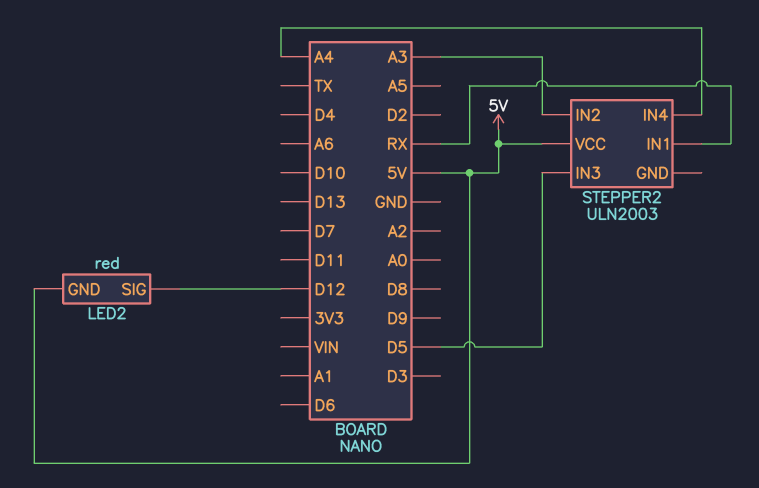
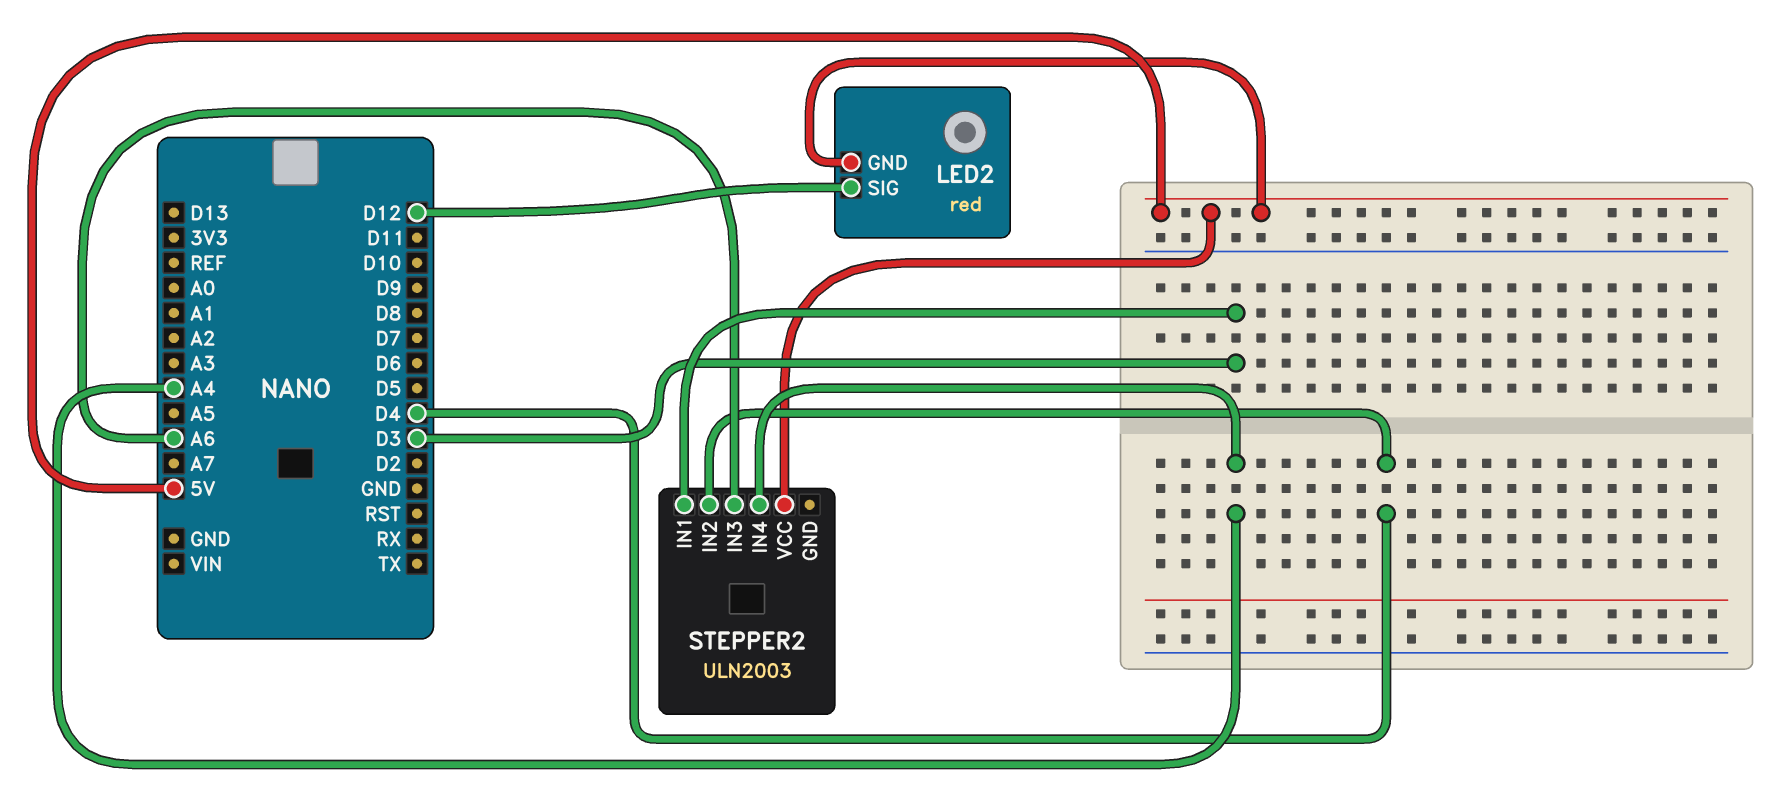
STEPPER2 pin IN1: RX -> D3
STEPPER2 pin IN2: A3 -> D4
STEPPER2 pin IN3: D5 -> A6

